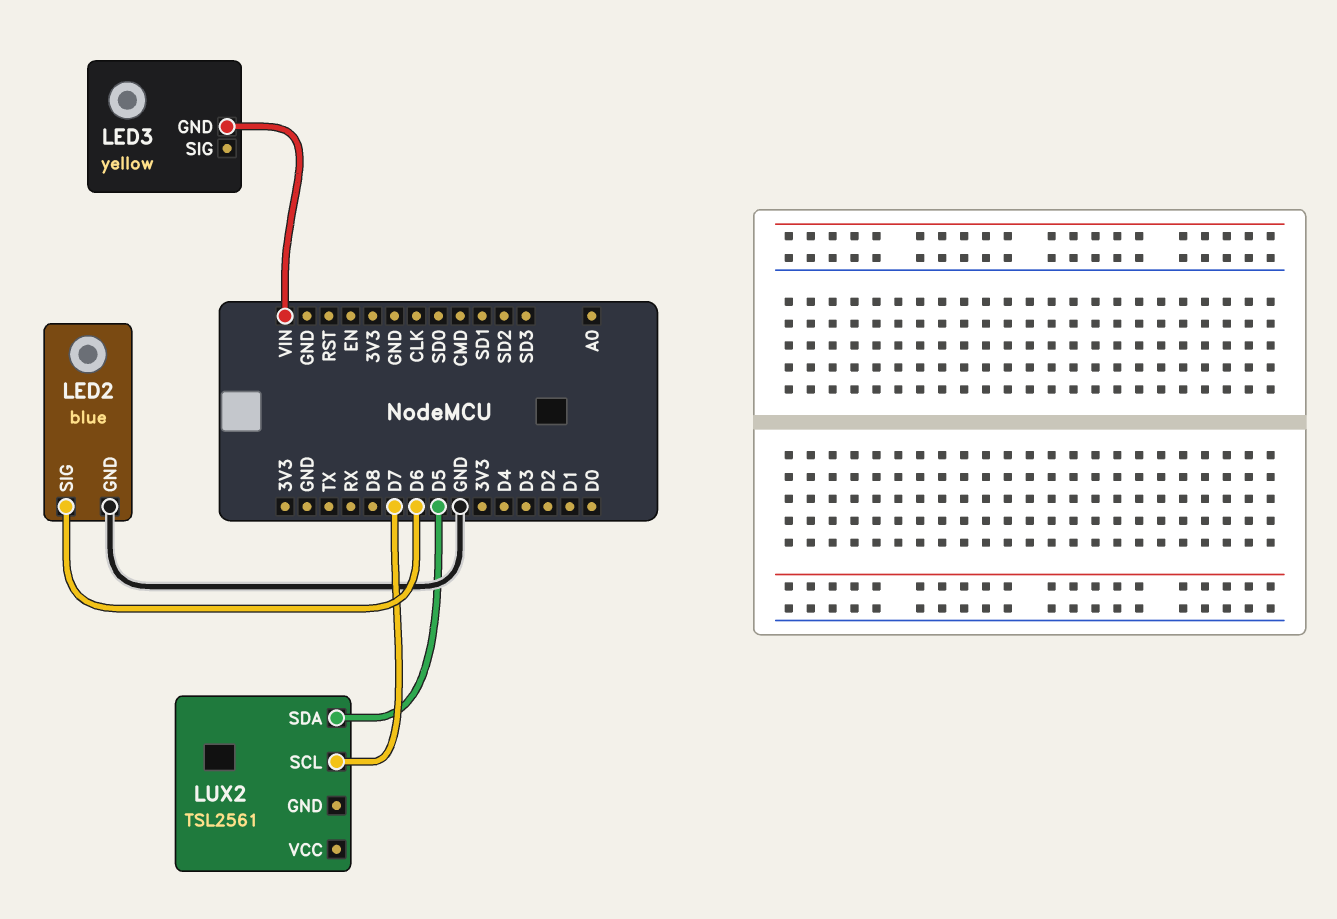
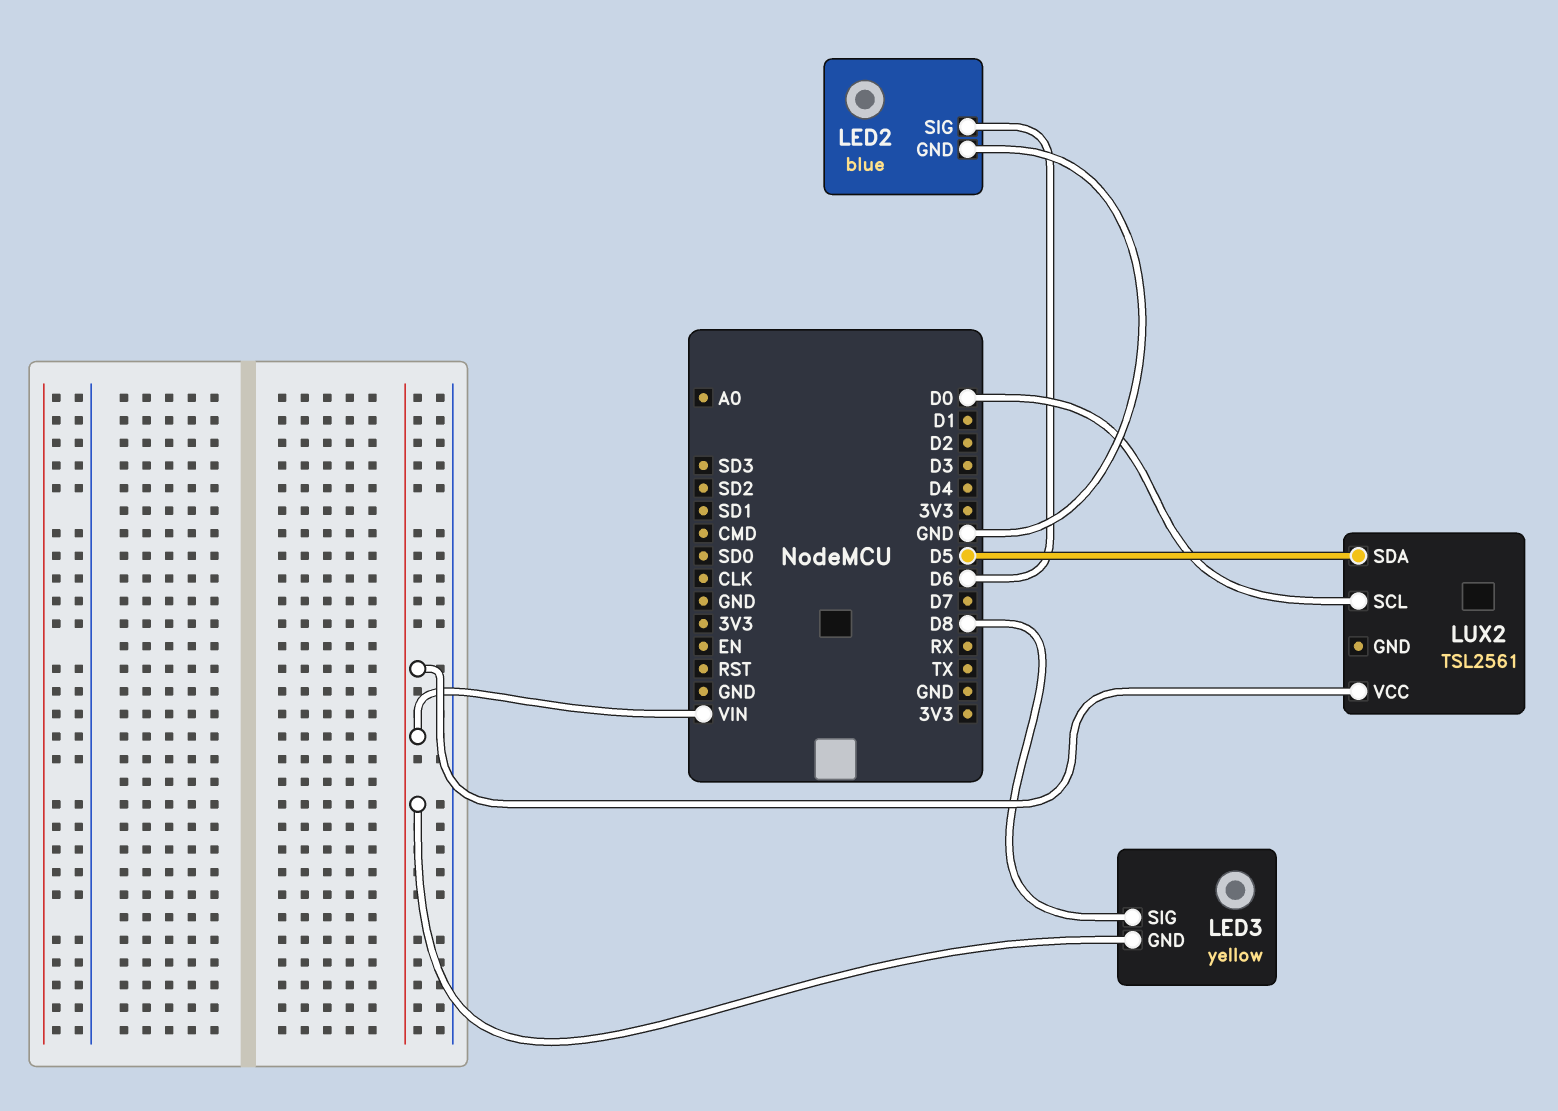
LED3 pin SIG: none -> D8
LUX2 pin SCL: D7 -> D0
LUX2 pin VCC: none -> VIN

